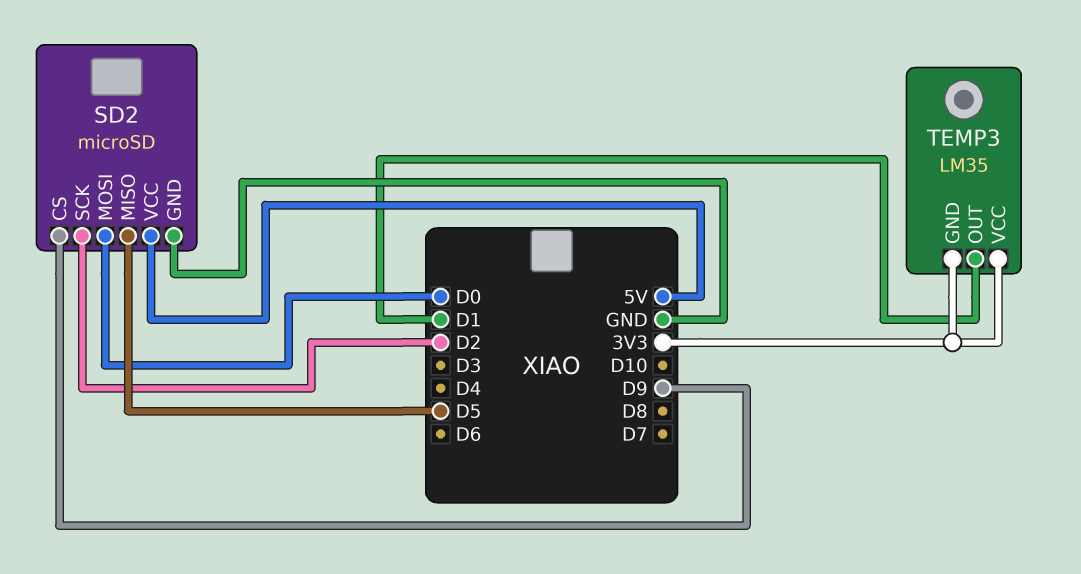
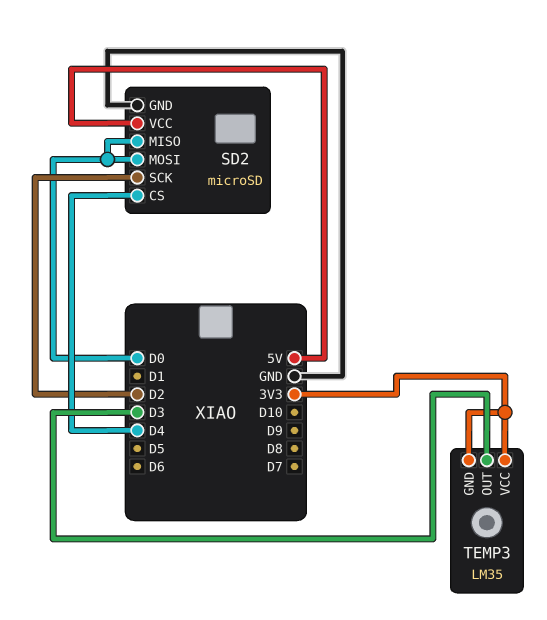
SD2 pin CS: D9 -> D4
SD2 pin MISO: D5 -> D0
TEMP3 pin OUT: D1 -> D3

